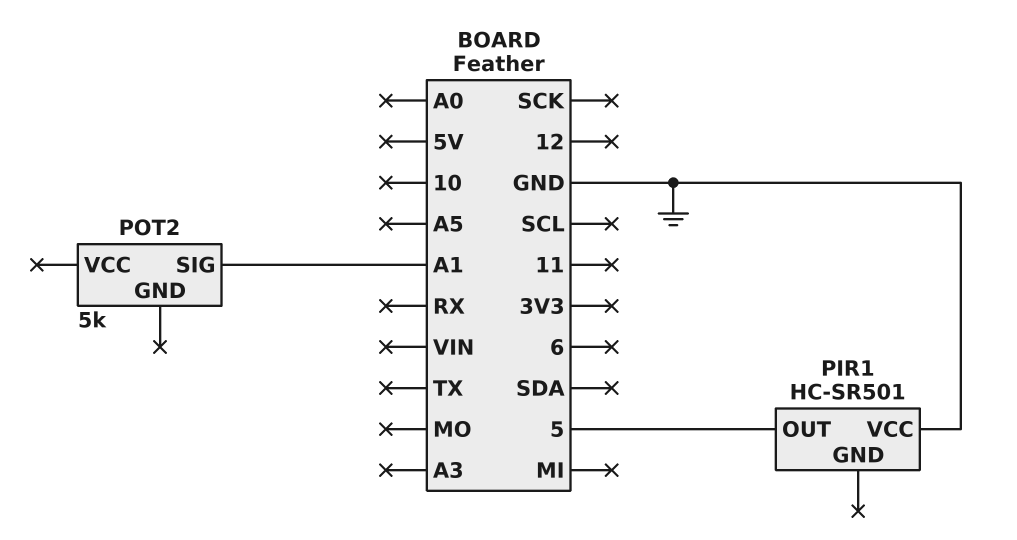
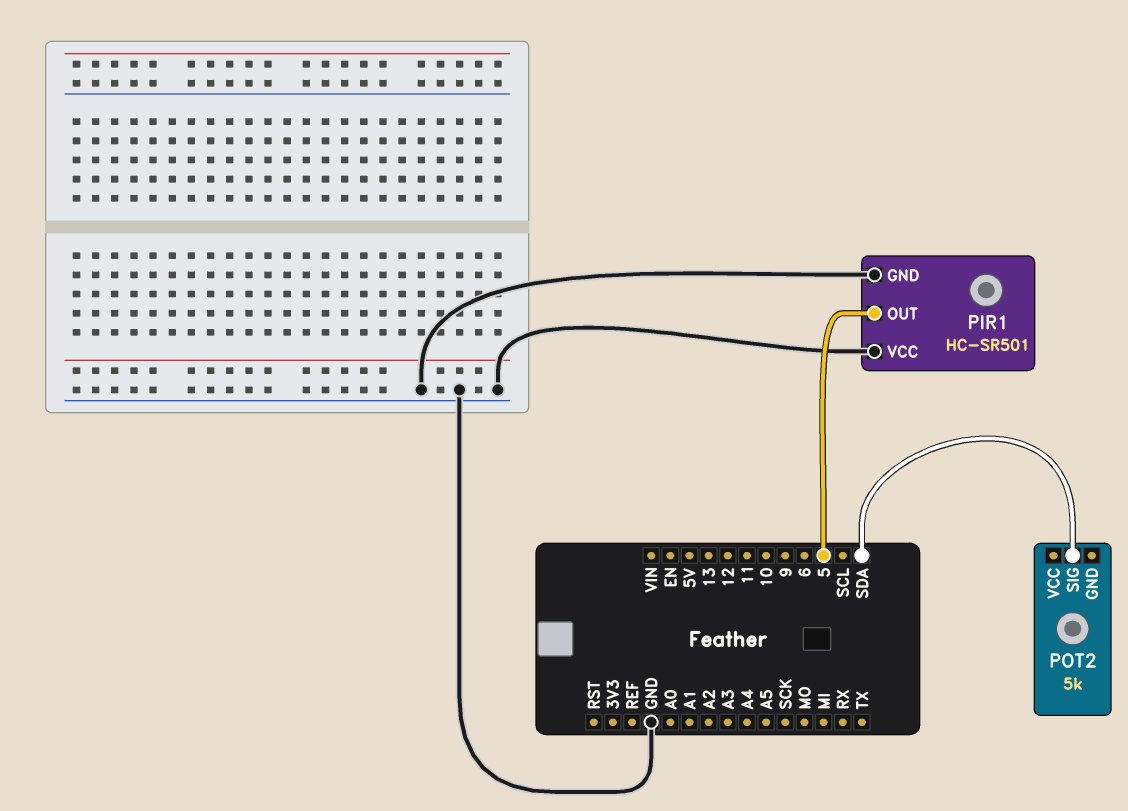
PIR1 pin GND: none -> GND
POT2 pin SIG: A1 -> SDA

